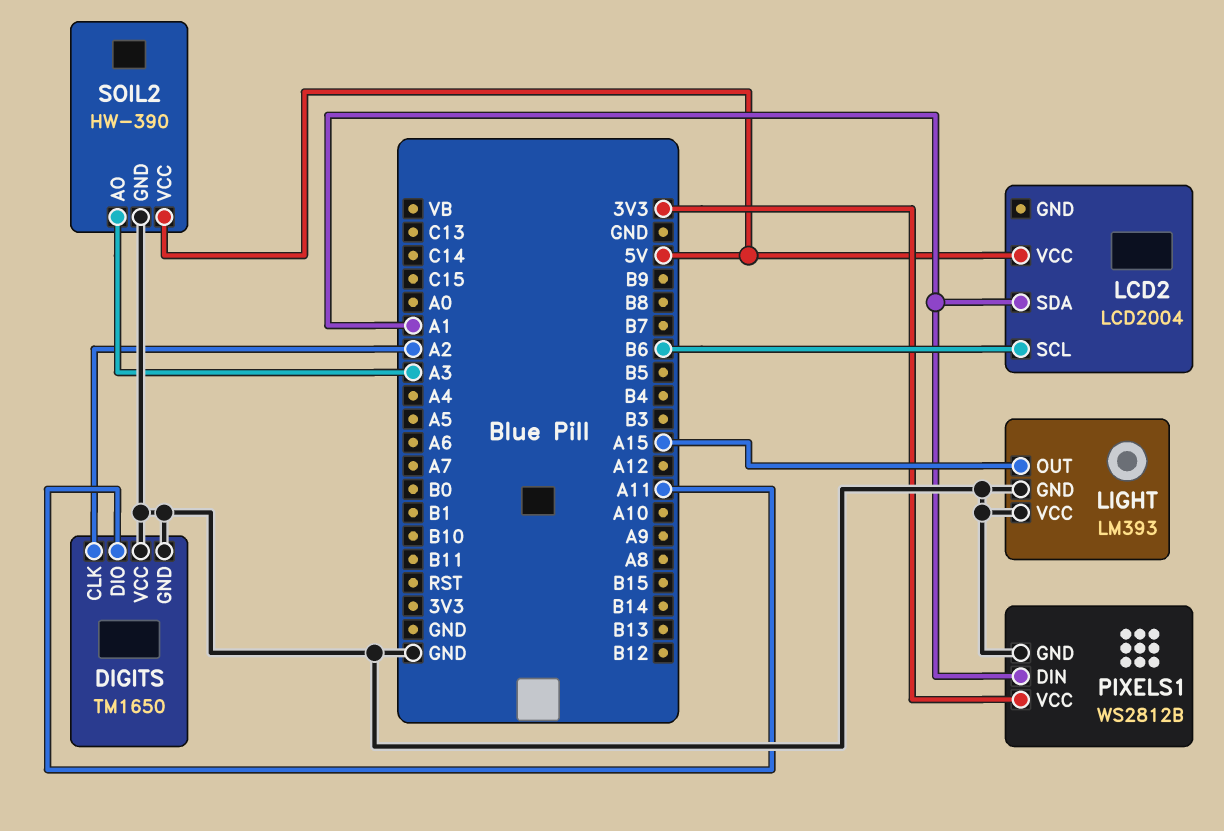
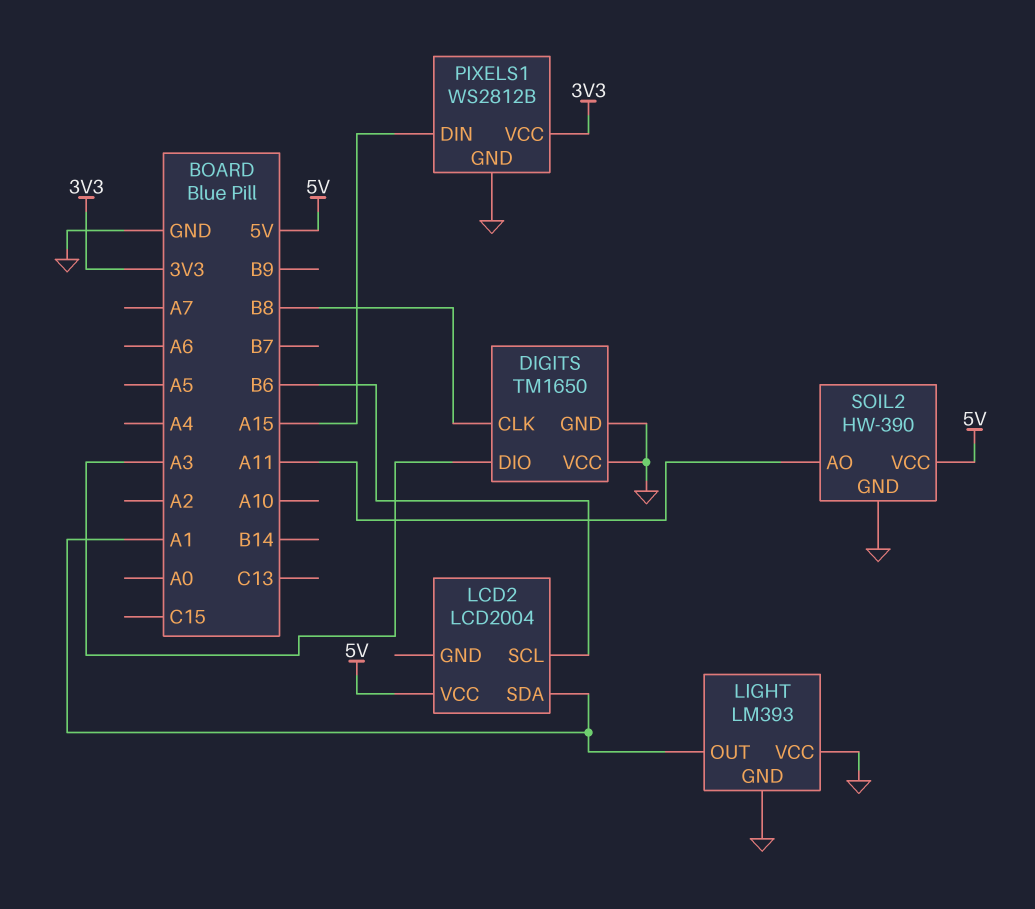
DIGITS pin CLK: A2 -> B8
DIGITS pin DIO: A11 -> A3
LIGHT pin OUT: A15 -> A1
PIXELS1 pin DIN: A1 -> A15
SOIL2 pin AO: A3 -> A11

